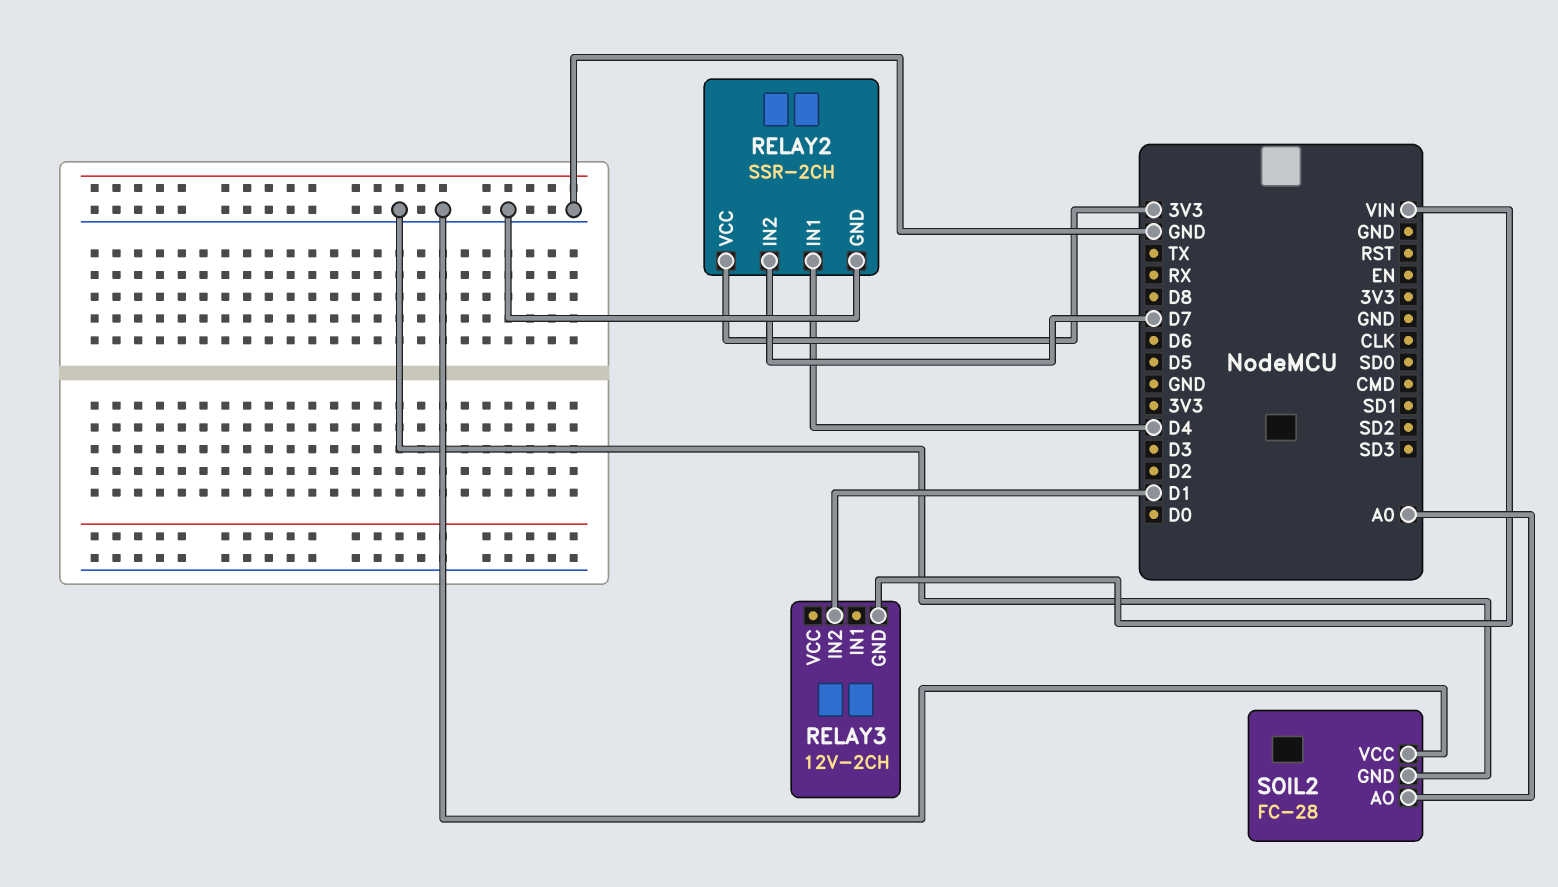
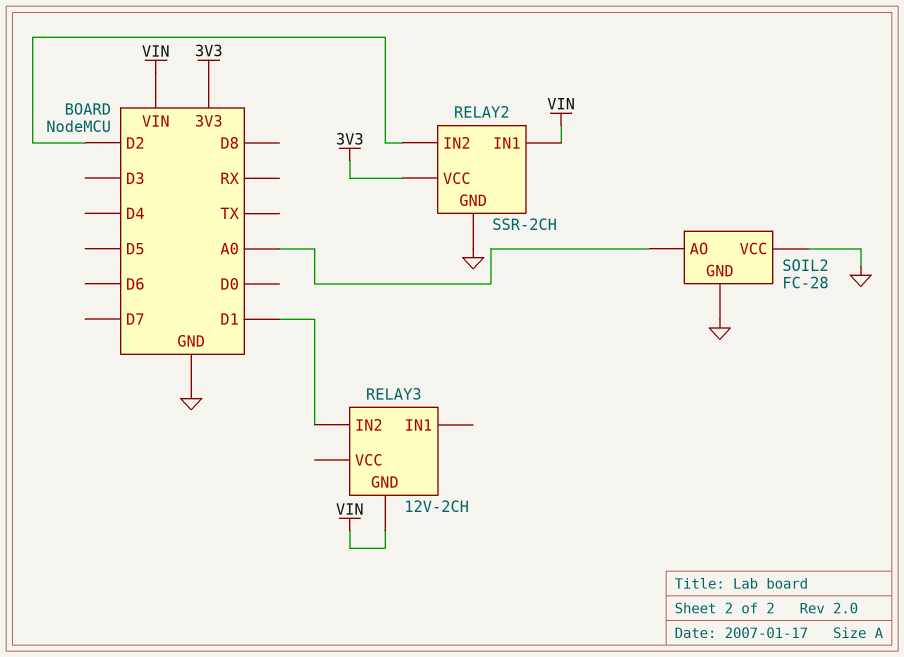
RELAY2 pin IN1: D4 -> VIN
RELAY2 pin IN2: D7 -> D2

